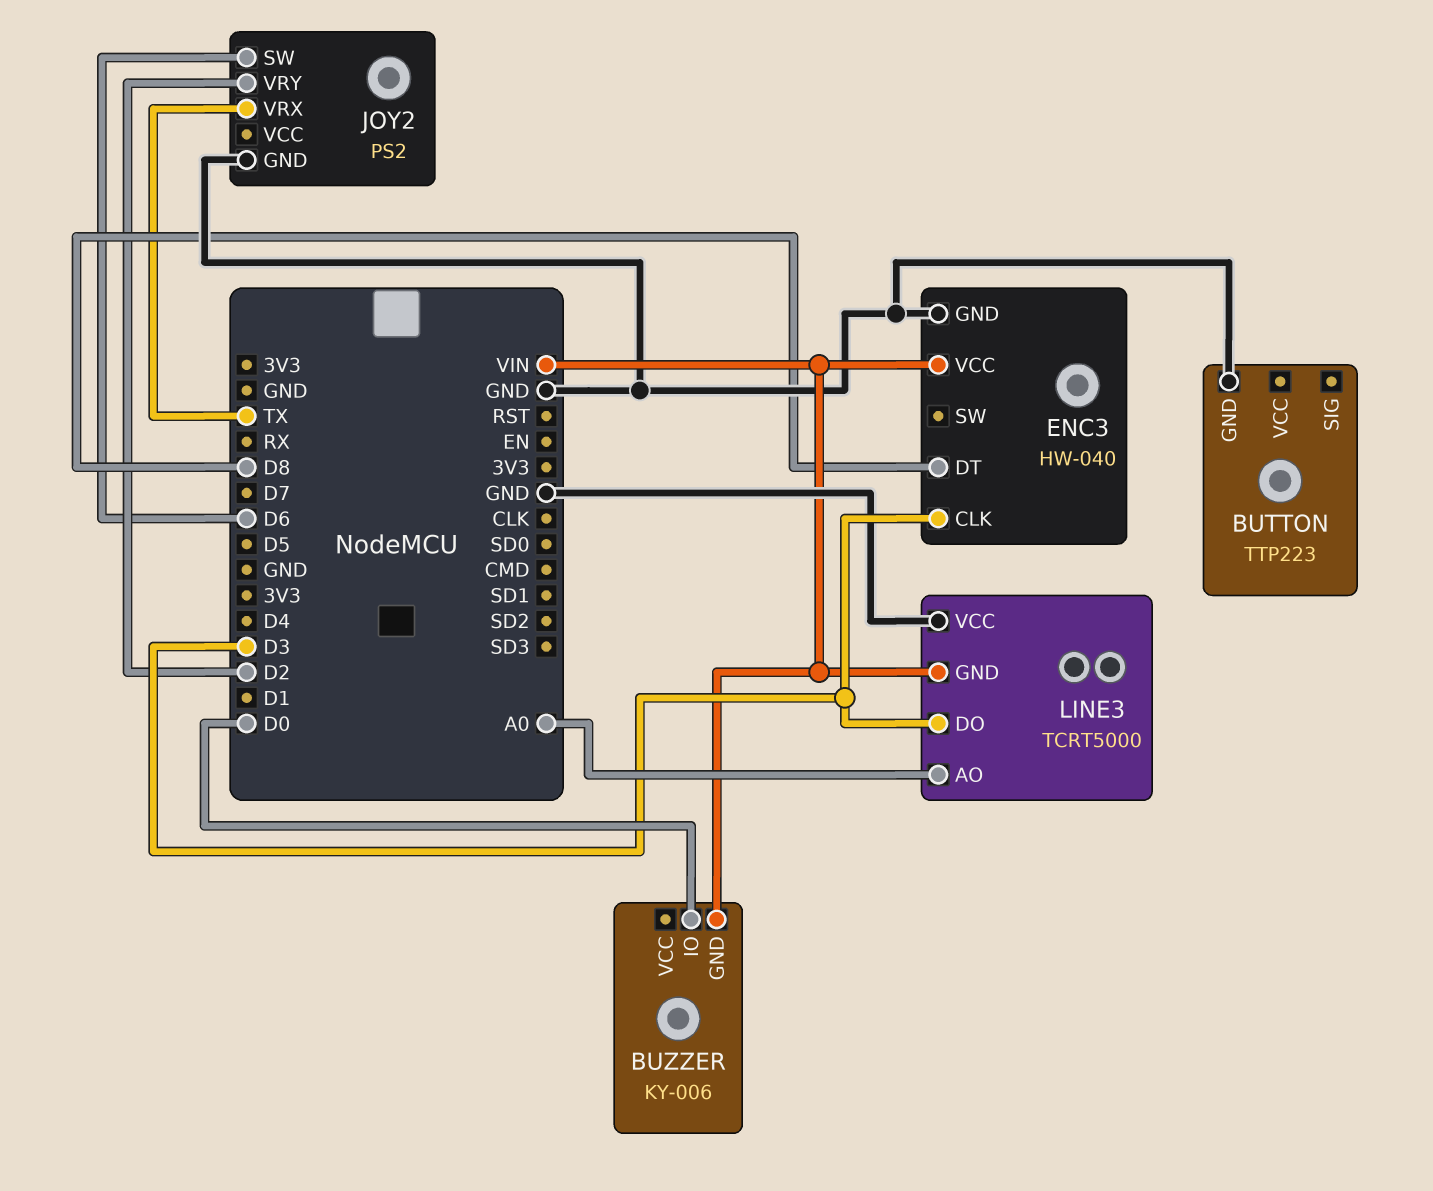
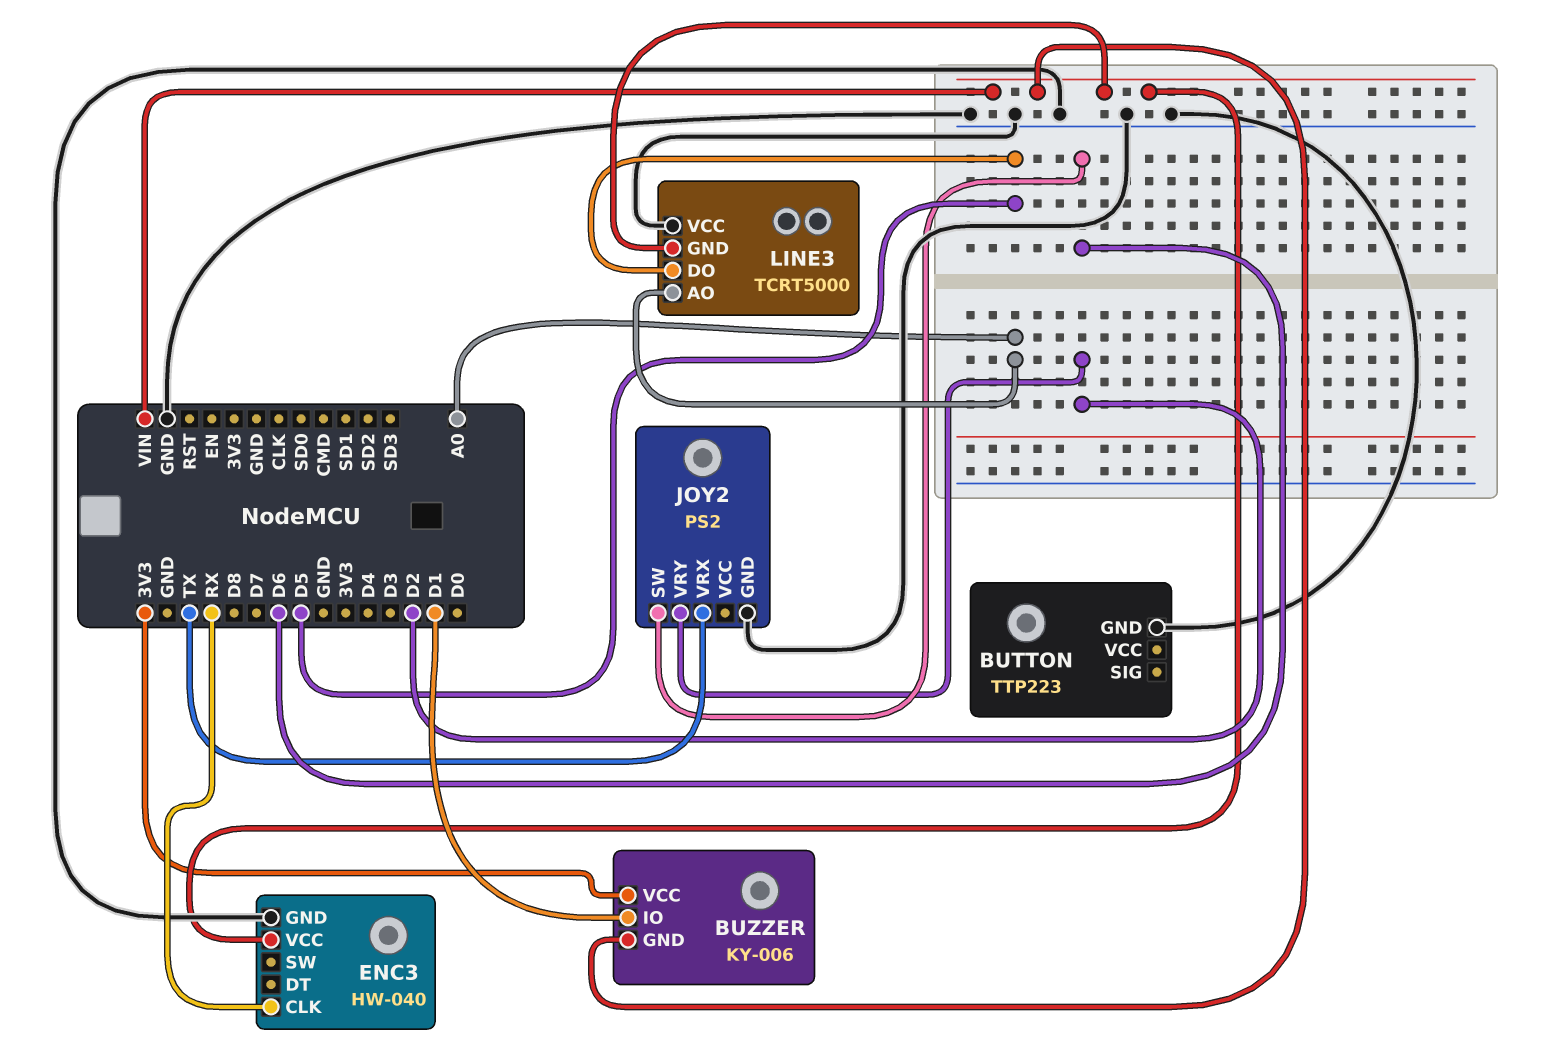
BUZZER pin IO: D0 -> D1
BUZZER pin VCC: none -> 3V3
ENC3 pin CLK: D3 -> RX
ENC3 pin DT: D8 -> none
LINE3 pin DO: D3 -> D5

